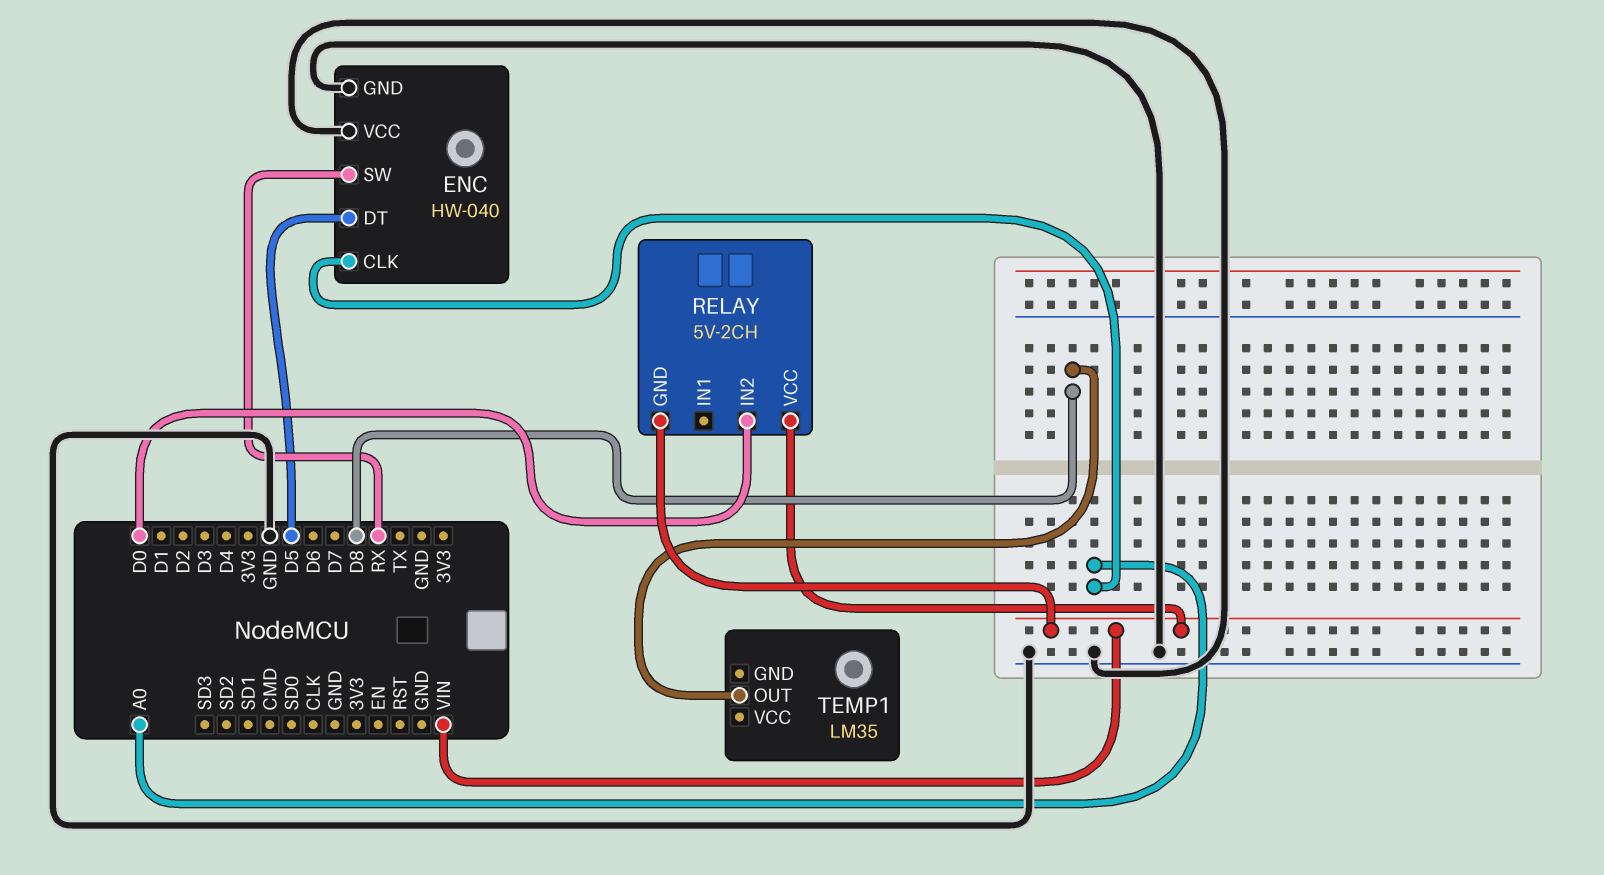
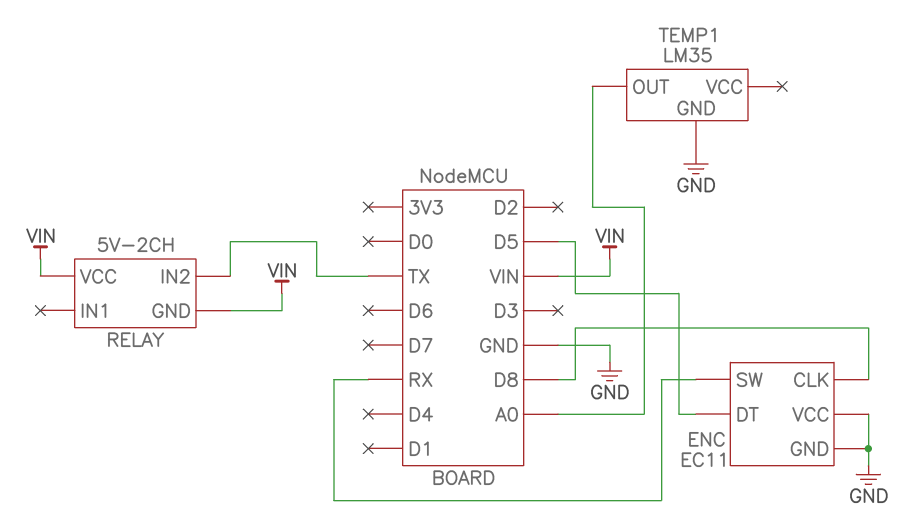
ENC: HW-040 -> EC11
ENC pin CLK: A0 -> D8
RELAY pin IN2: D0 -> TX
TEMP1 pin GND: none -> GND
TEMP1 pin OUT: D8 -> A0

